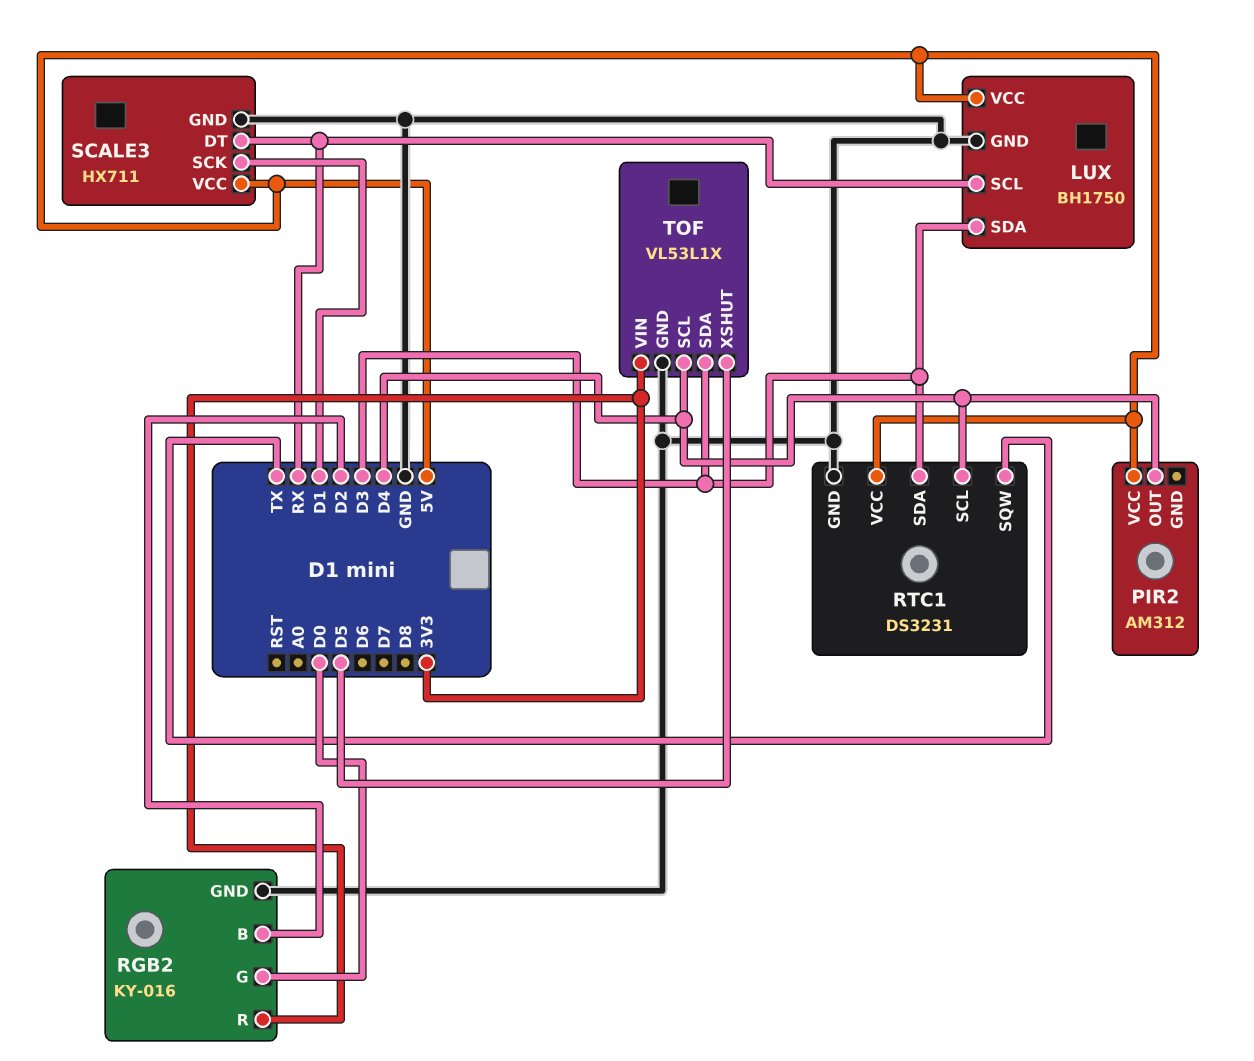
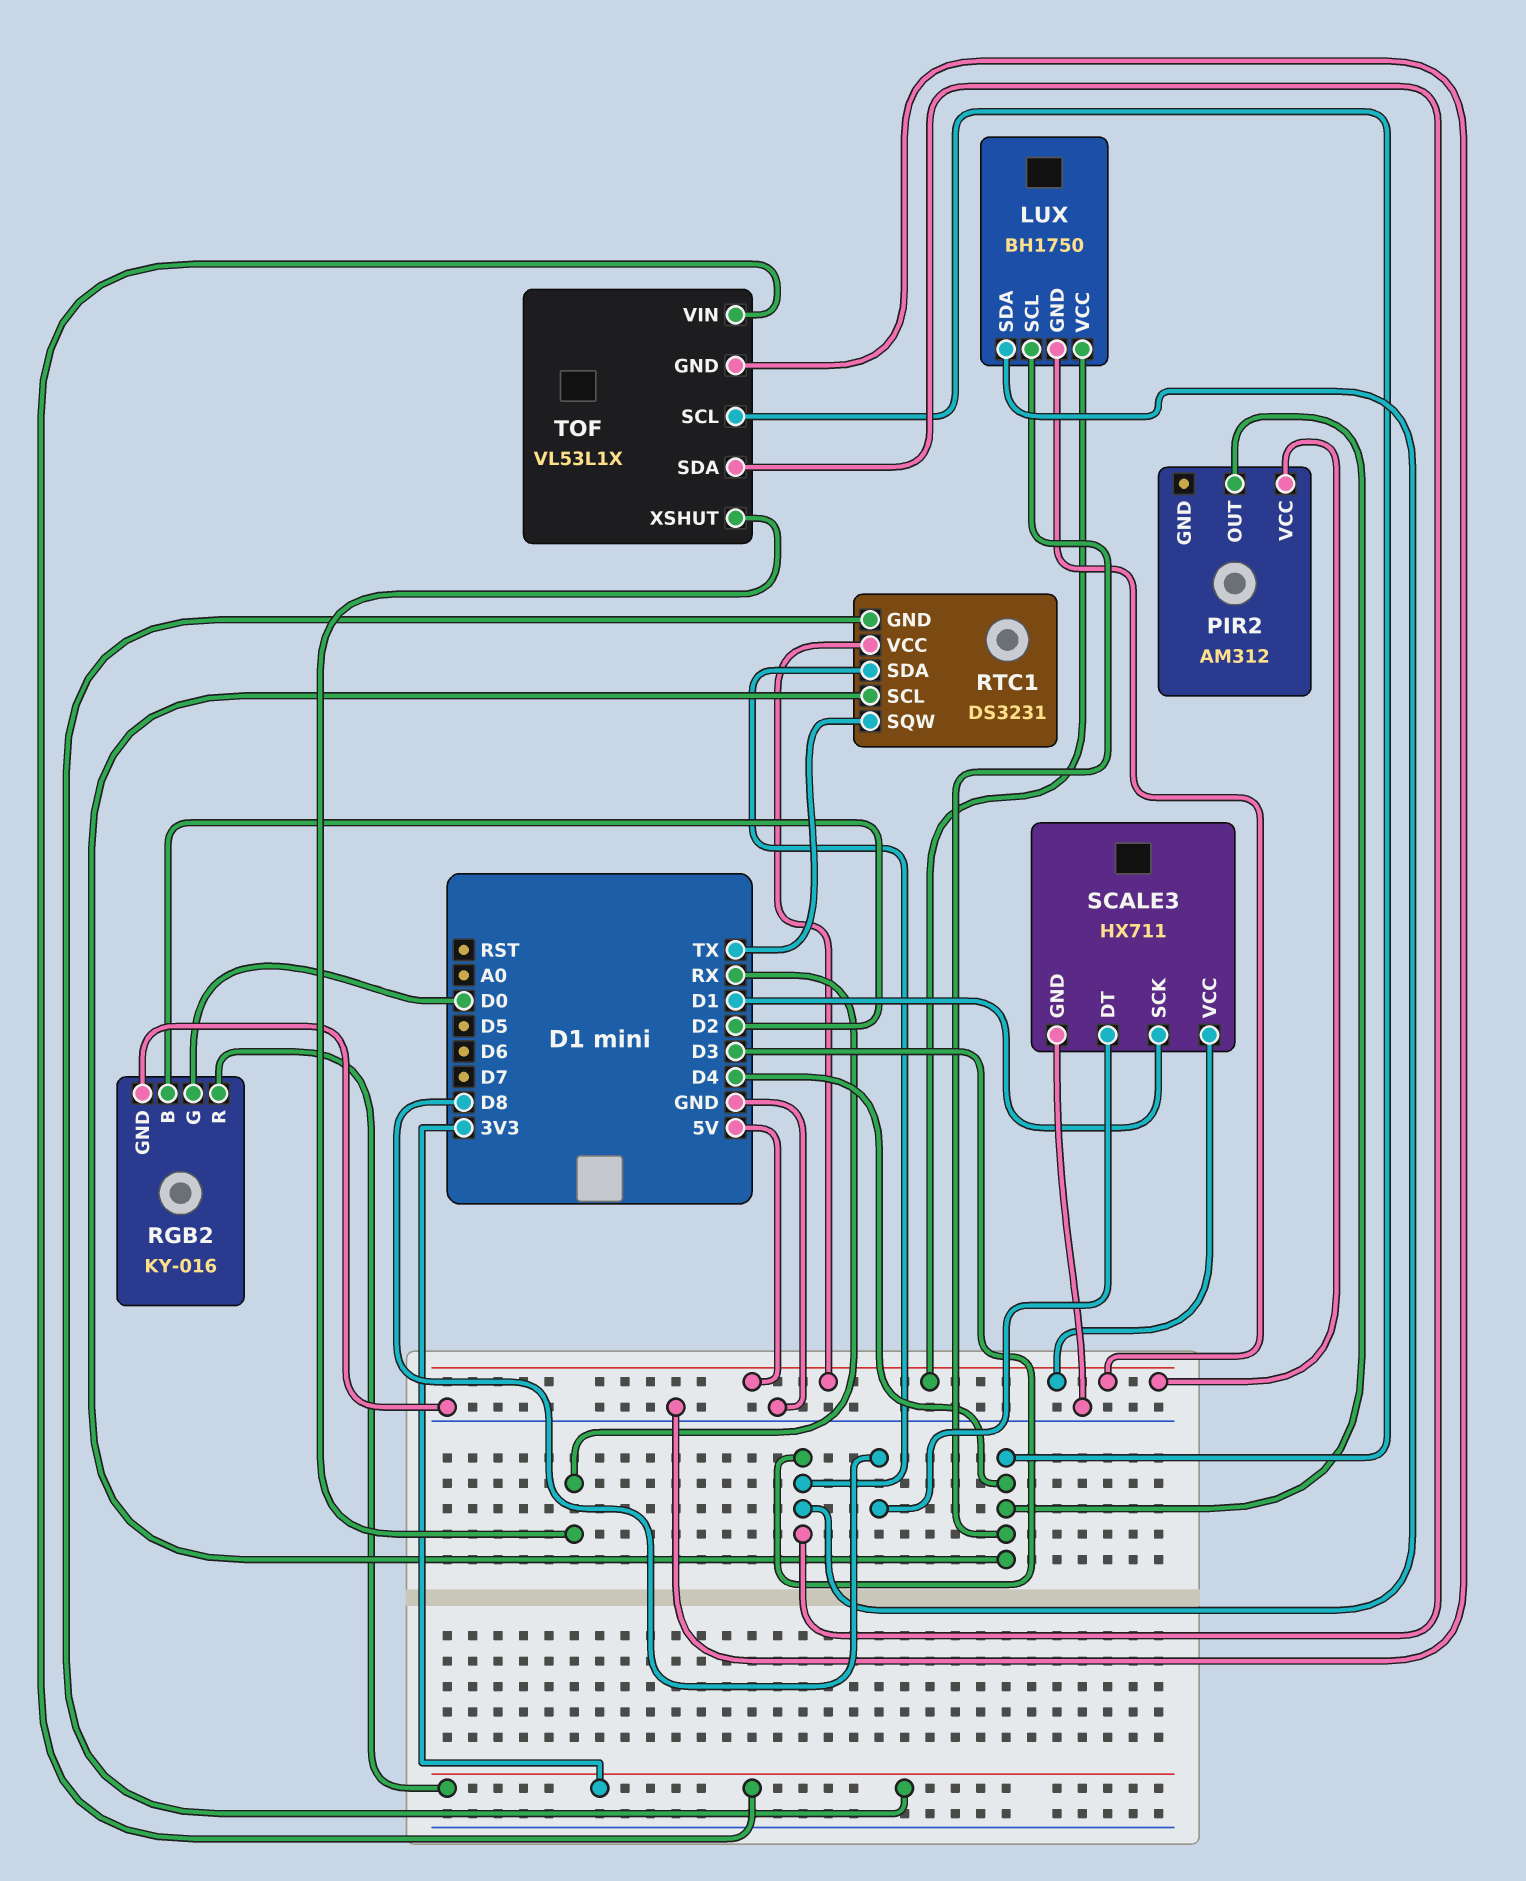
LUX pin GND: GND -> 5V
LUX pin SCL: RX -> D4
RTC1 pin GND: GND -> 3V3
SCALE3 pin DT: RX -> D8
TOF pin XSHUT: D5 -> RX

